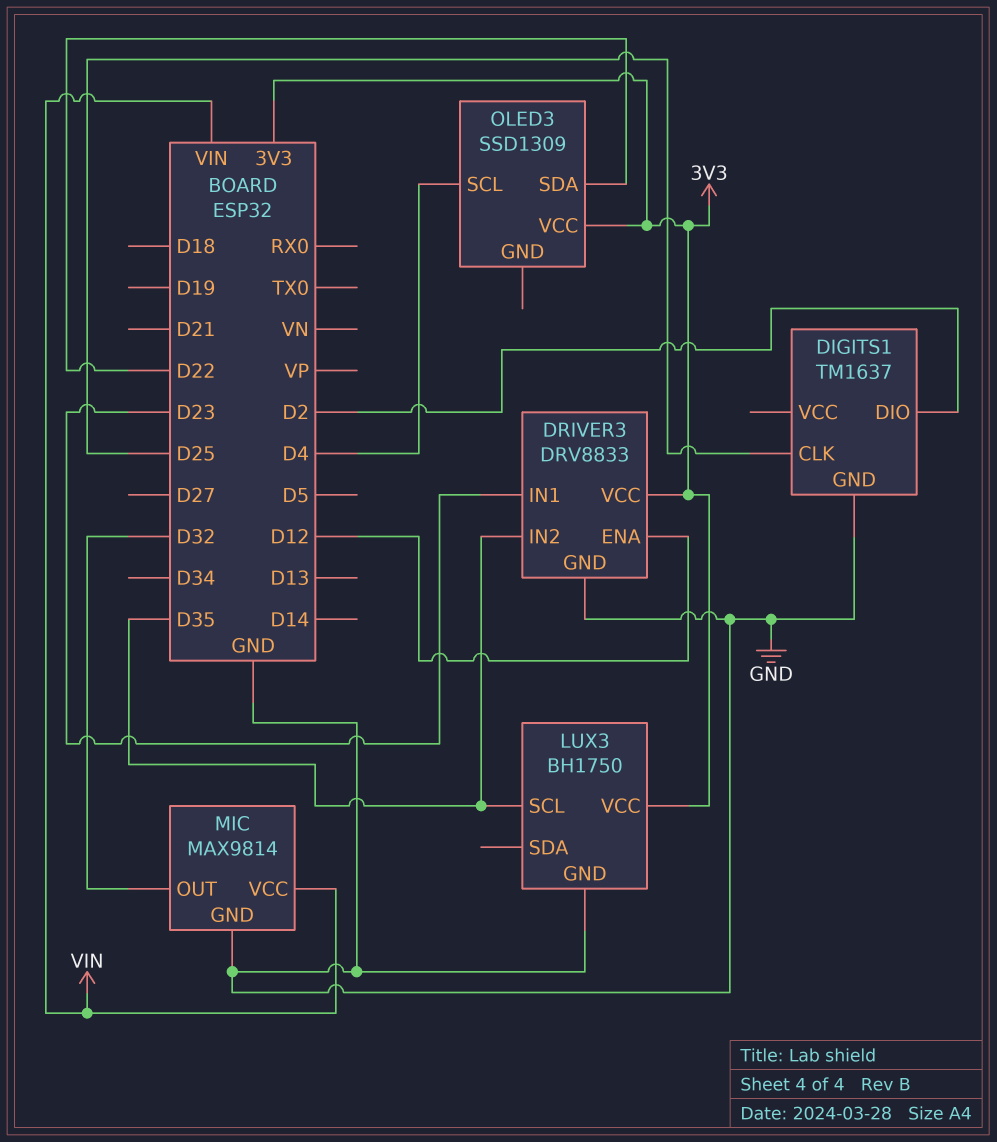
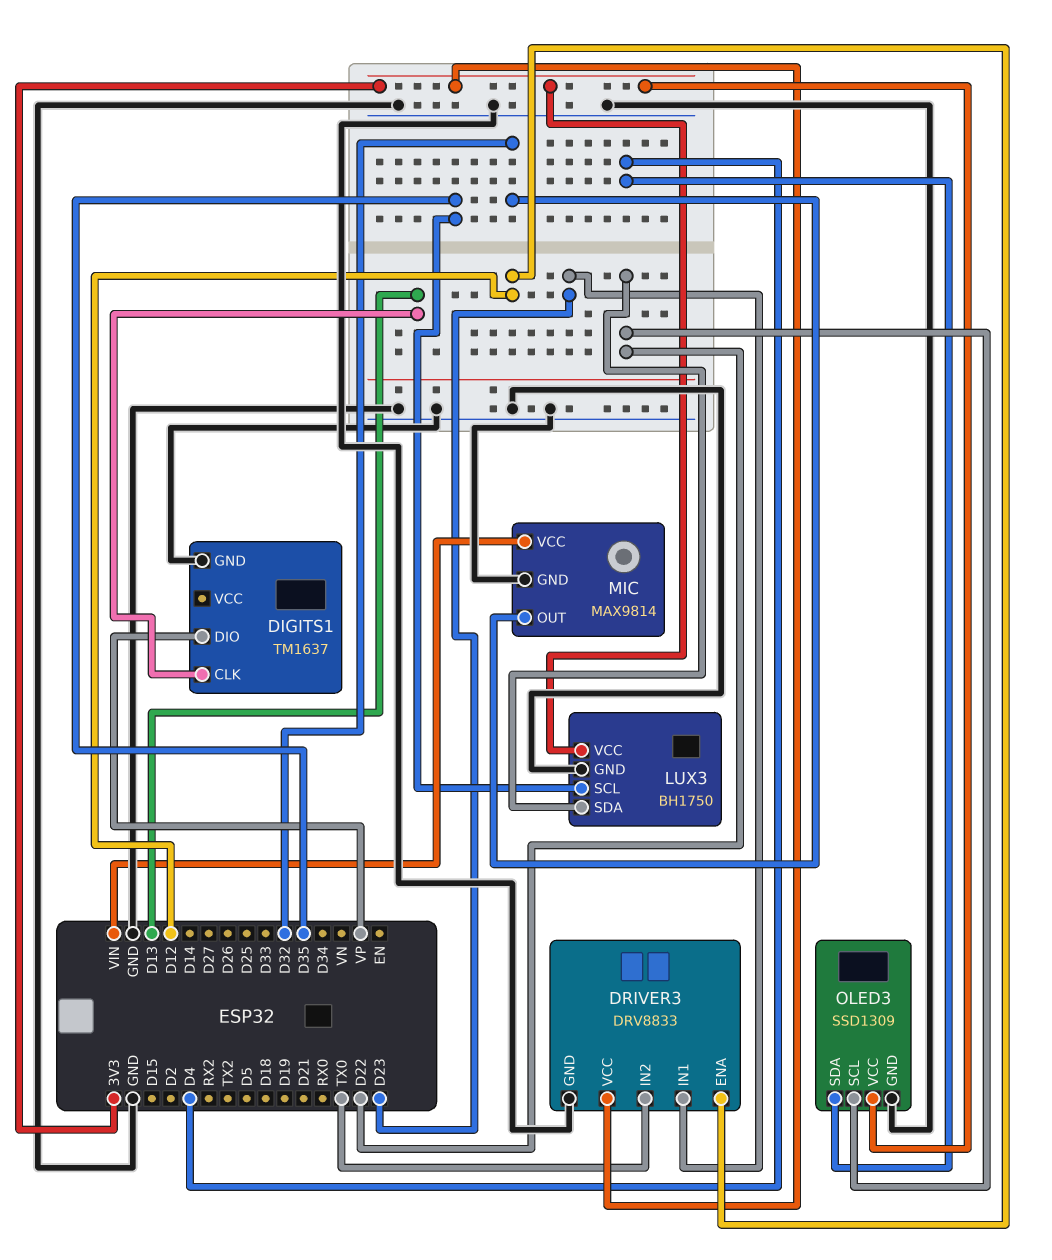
DIGITS1 pin CLK: D25 -> D13
DIGITS1 pin DIO: D2 -> VP
DRIVER3 pin IN2: D35 -> TX0
LUX3 pin SDA: none -> D22
OLED3 pin GND: none -> GND
OLED3 pin SCL: D4 -> D22
OLED3 pin SDA: D22 -> D4

